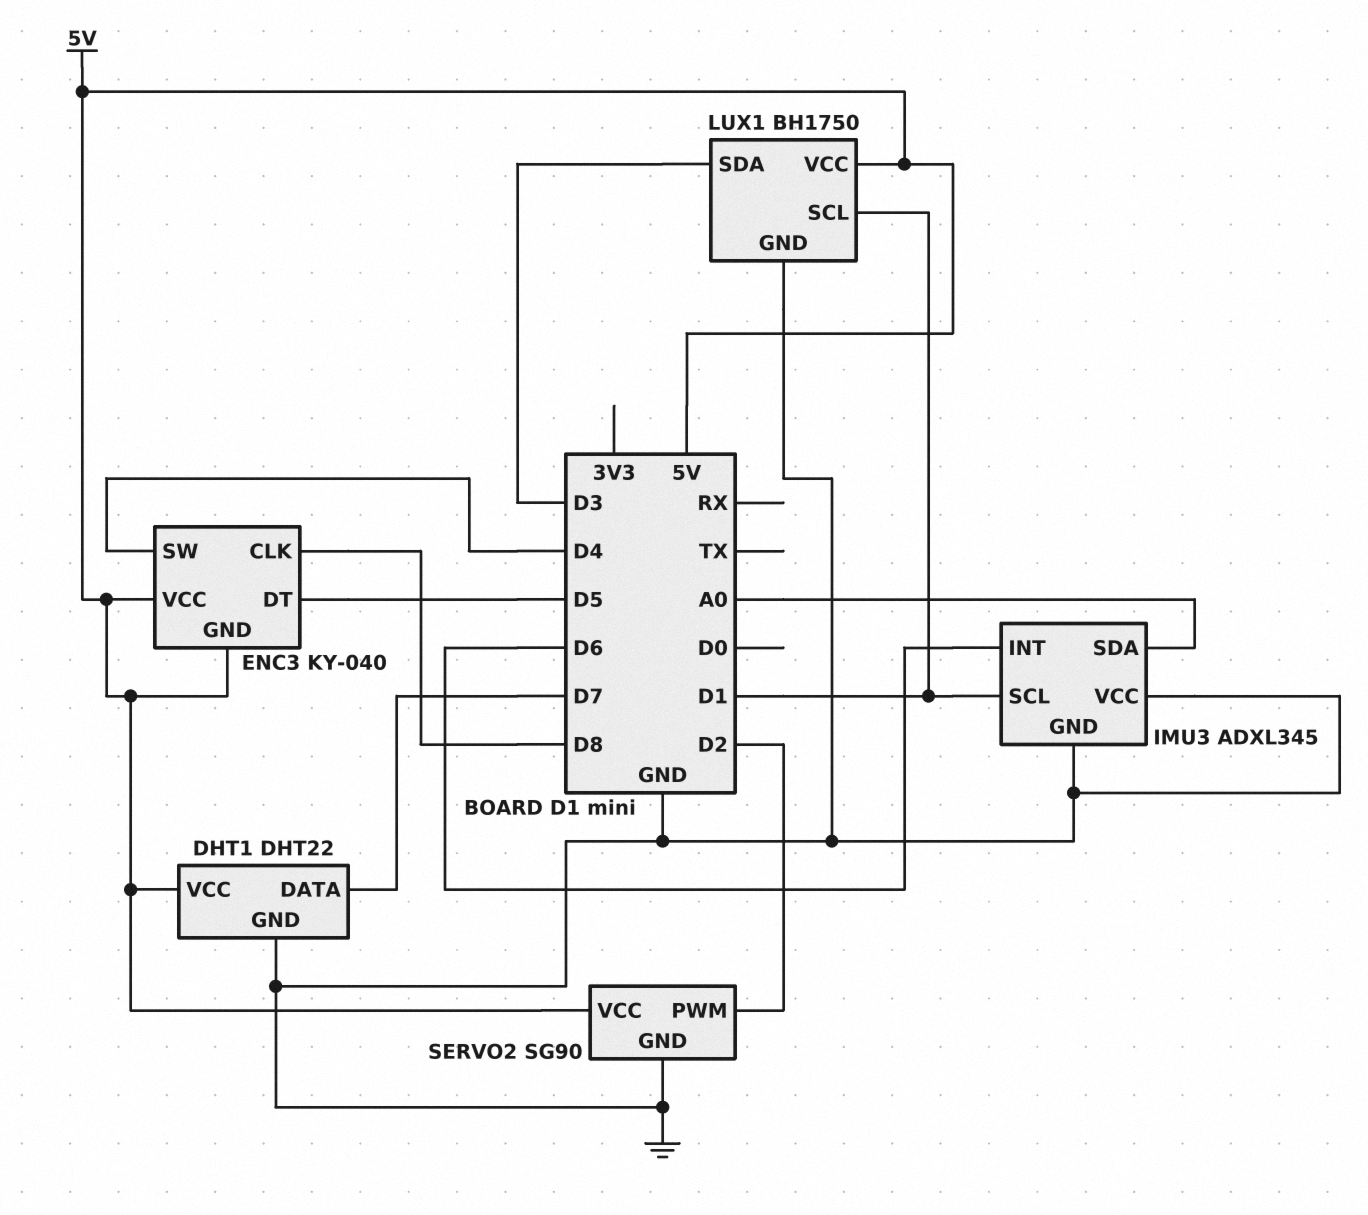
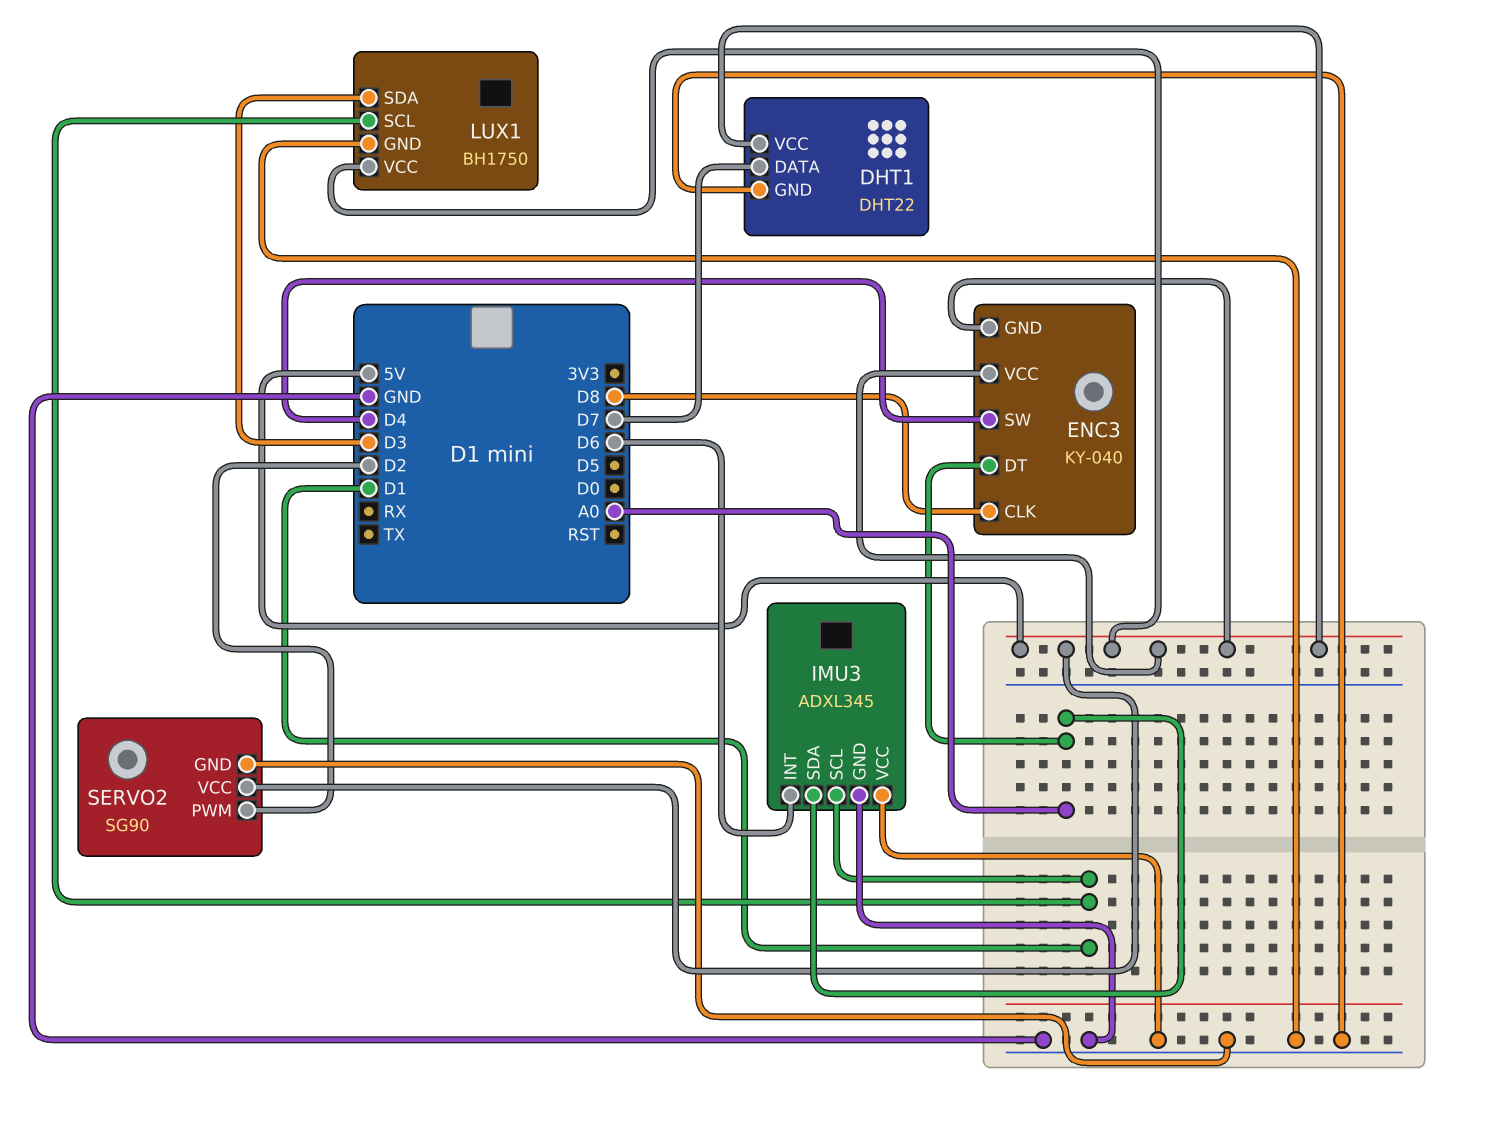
ENC3 pin DT: D5 -> A0

